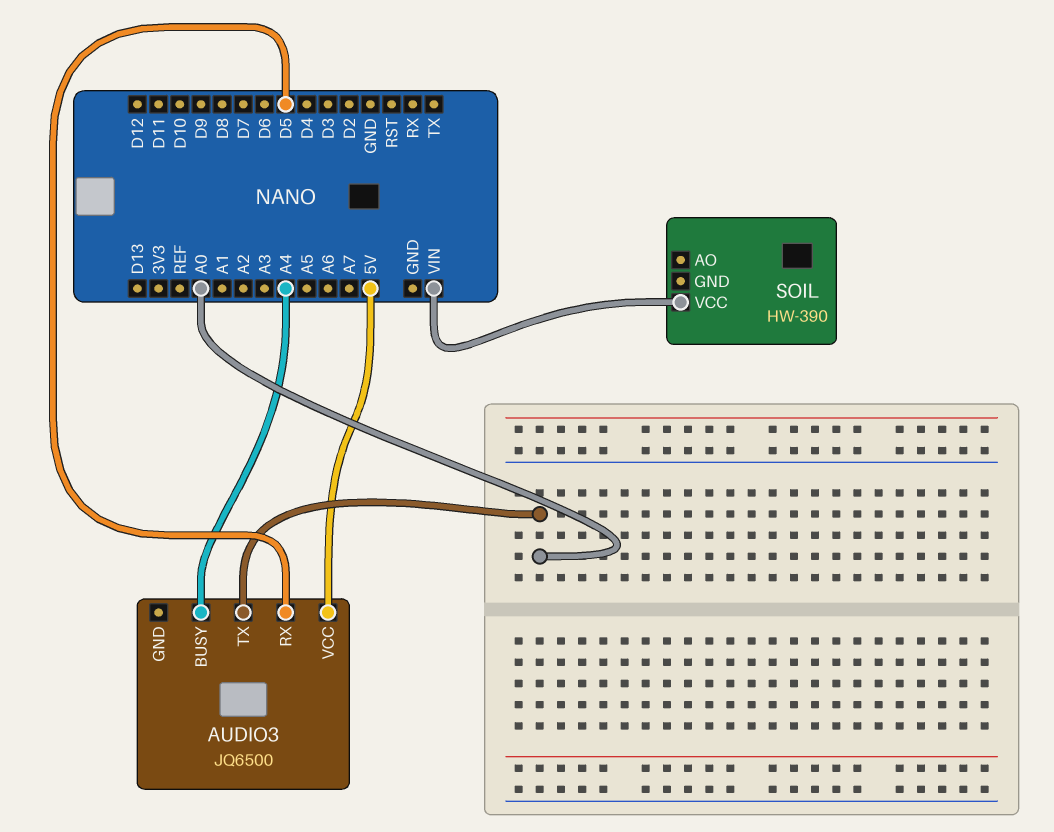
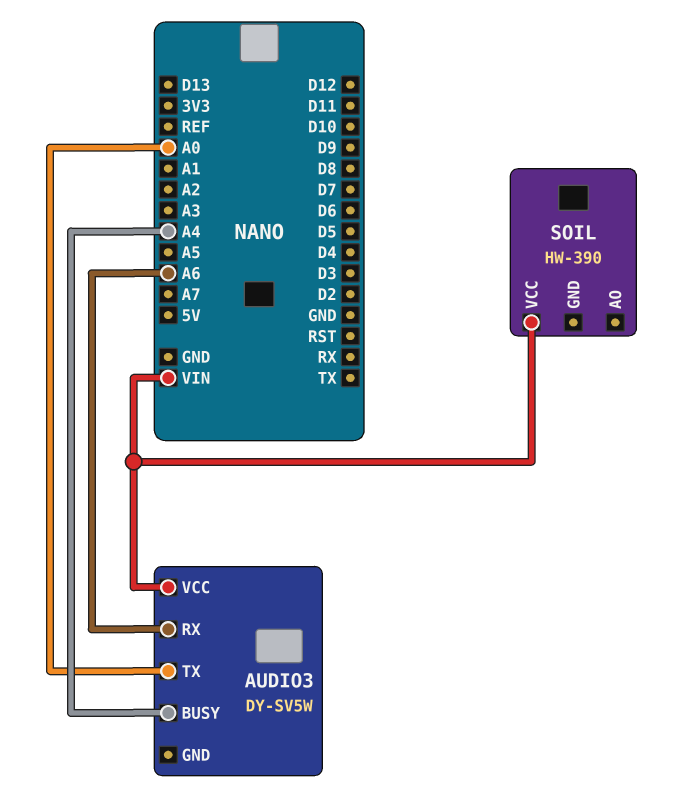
AUDIO3: JQ6500 -> DY-SV5W
AUDIO3 pin RX: D5 -> A6
AUDIO3 pin VCC: 5V -> VIN

